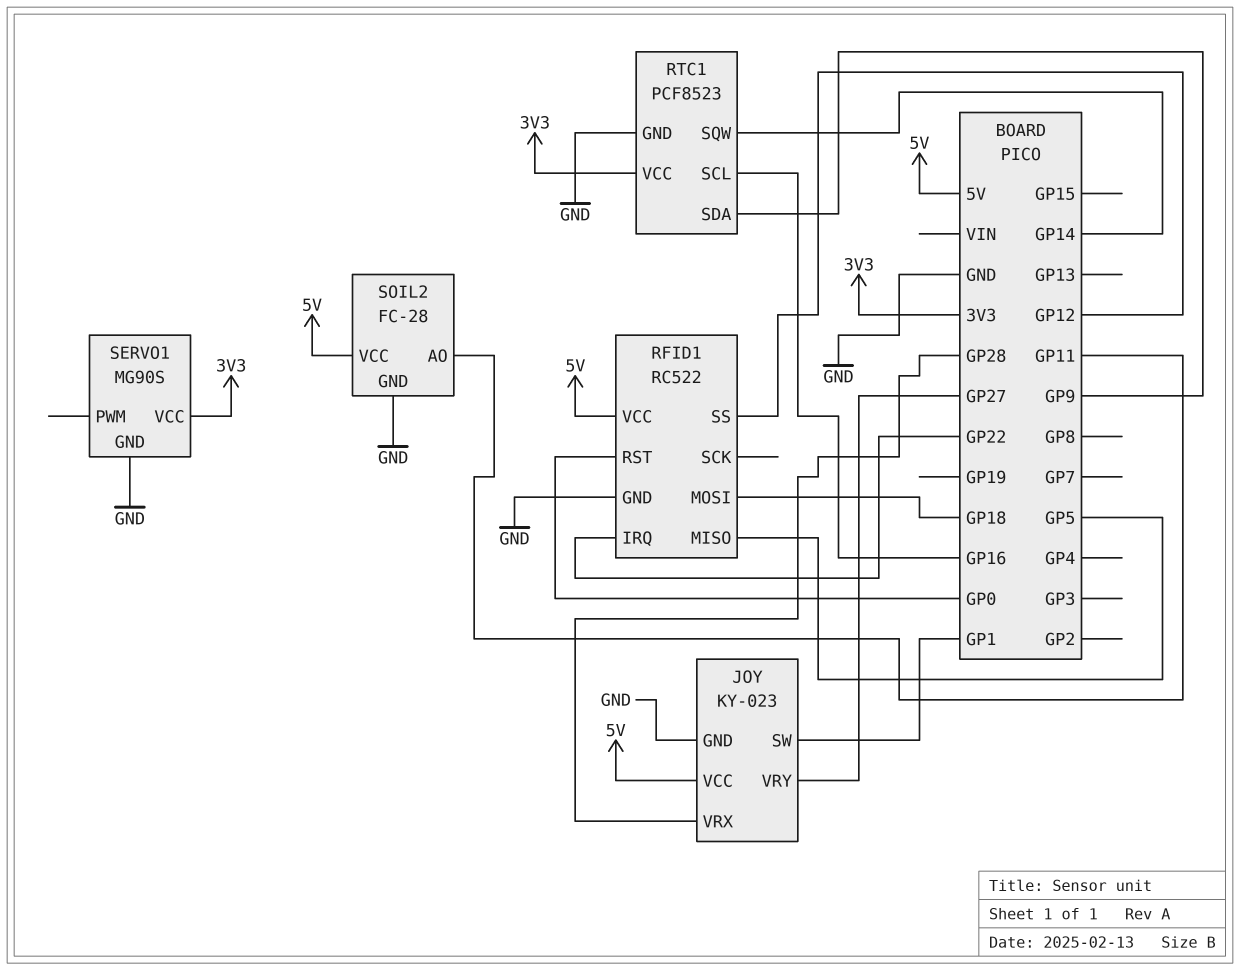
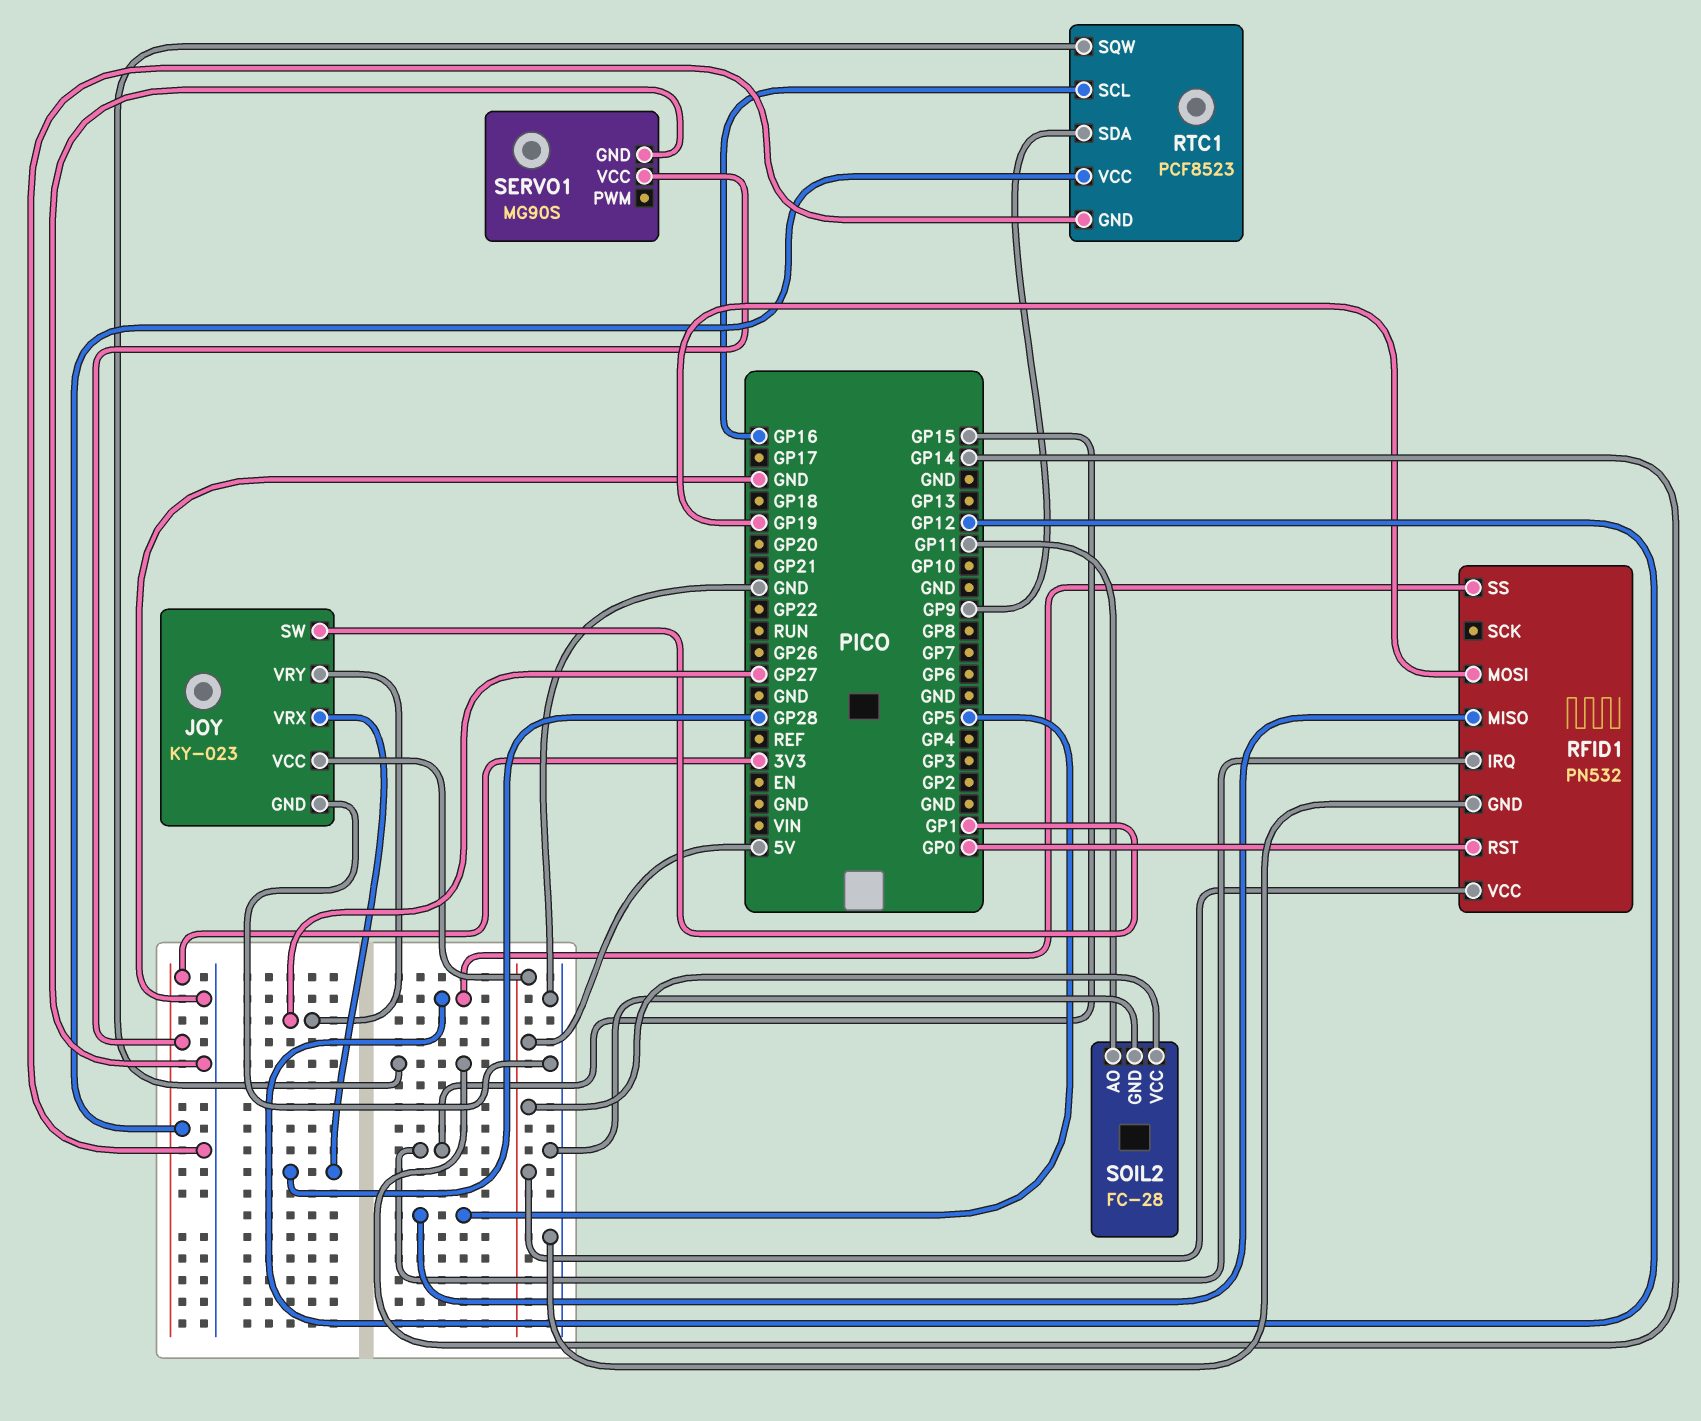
RFID1: RC522 -> PN532
RFID1 pin IRQ: GP22 -> GP15
RFID1 pin MOSI: GP18 -> GP19

